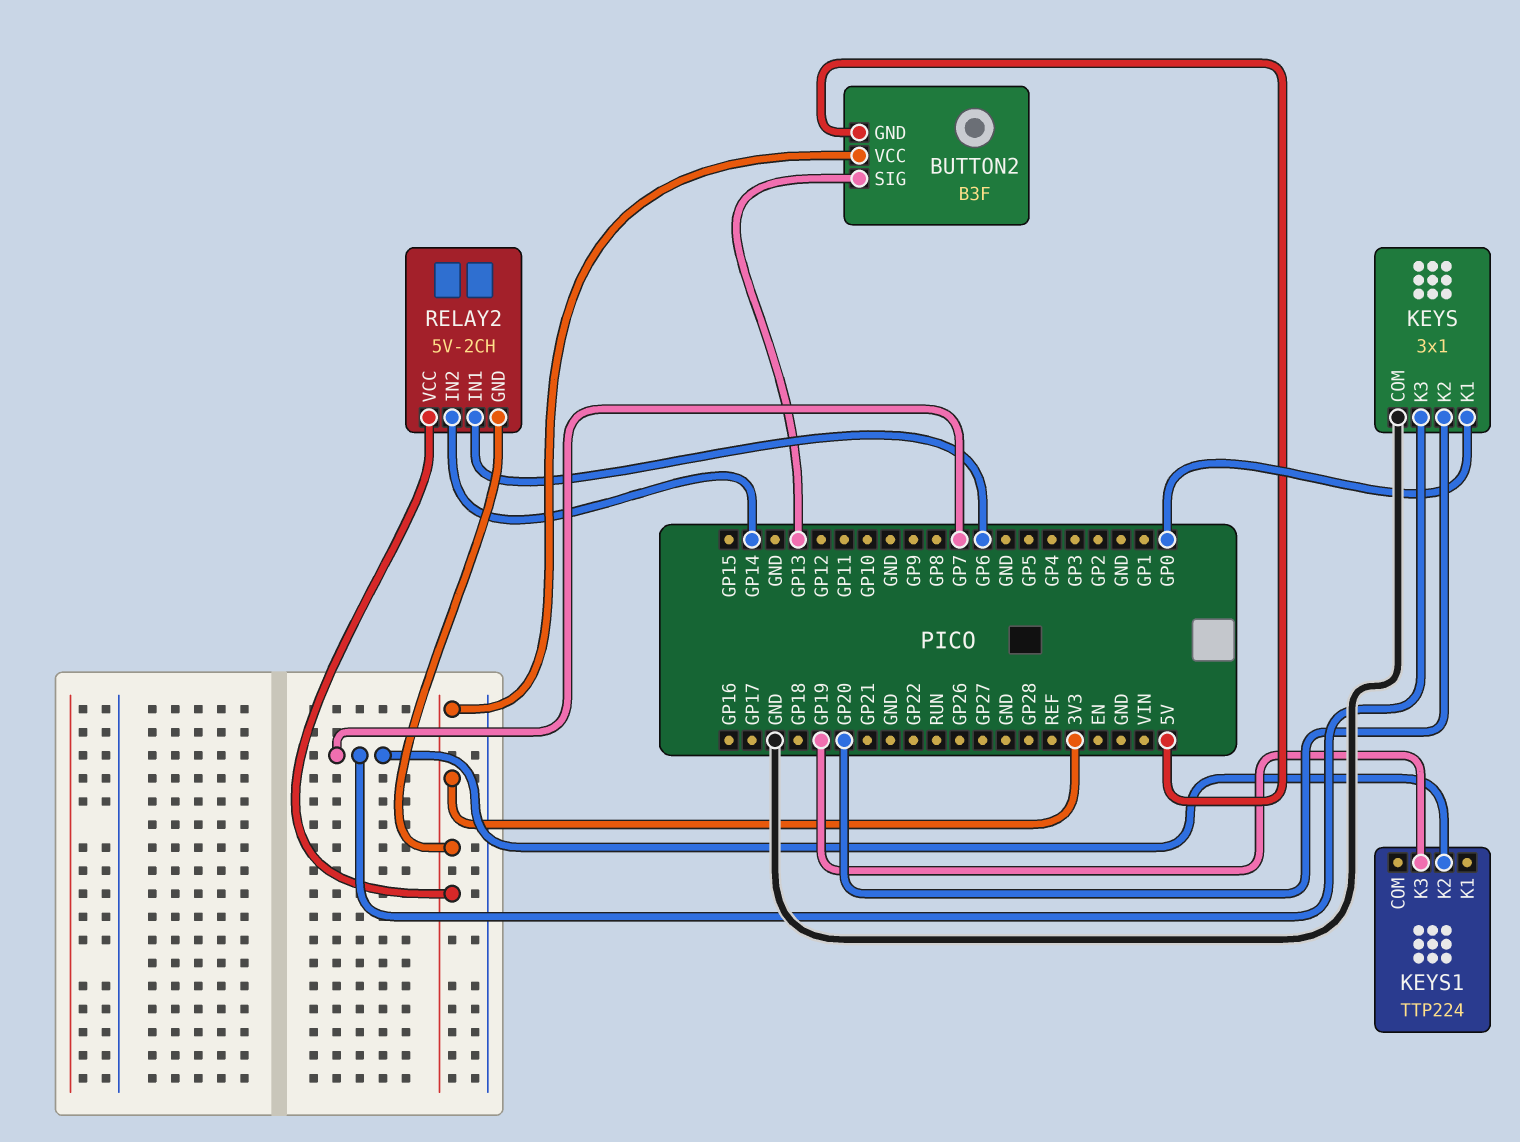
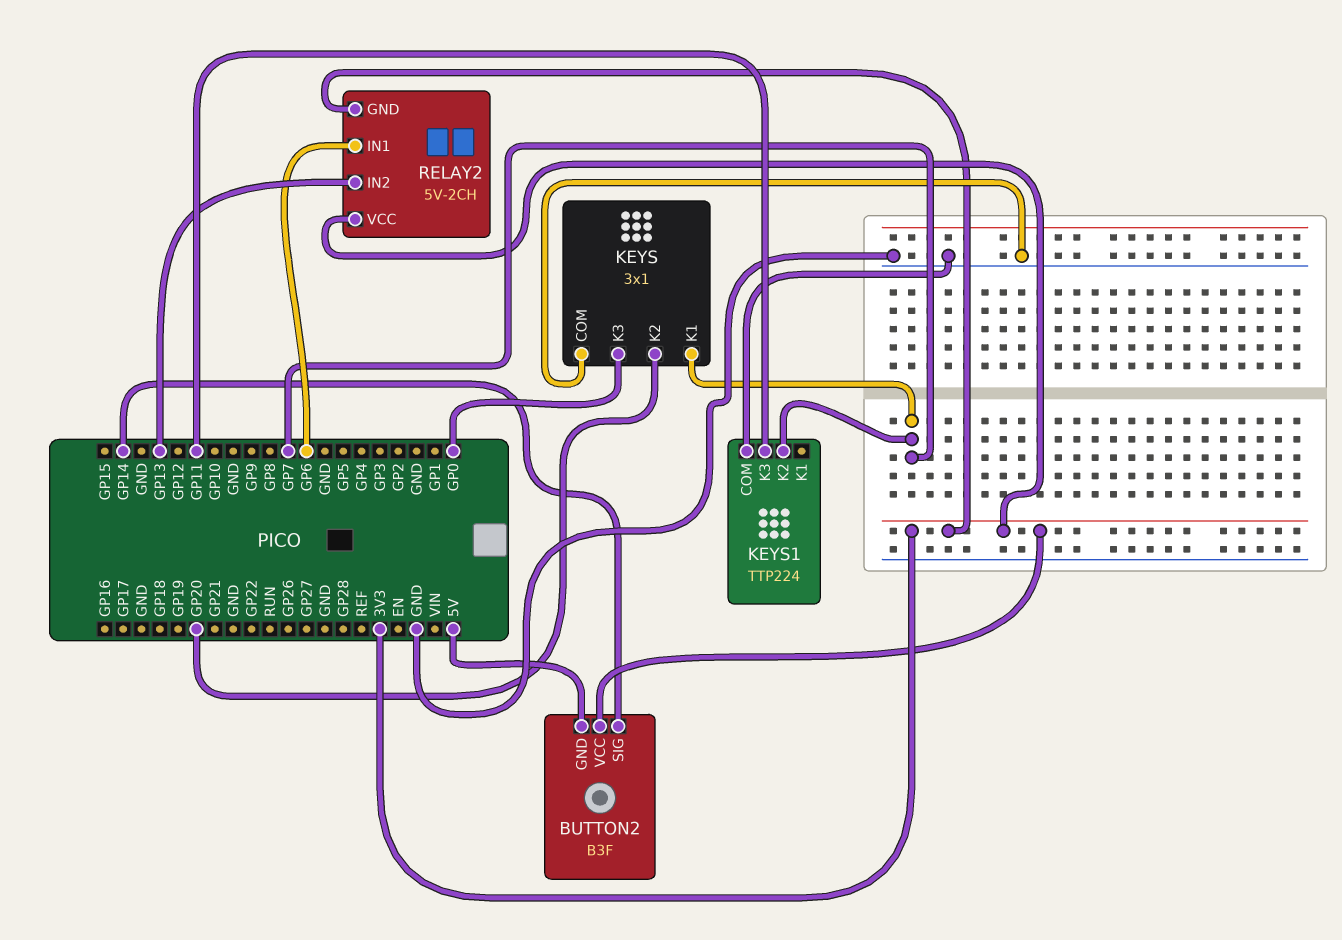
BUTTON2 pin SIG: GP13 -> GP14
KEYS pin K1: GP0 -> GP7
KEYS pin K3: GP7 -> GP0
KEYS1 pin COM: none -> GND
KEYS1 pin K3: GP19 -> GP11
RELAY2 pin IN2: GP14 -> GP13

